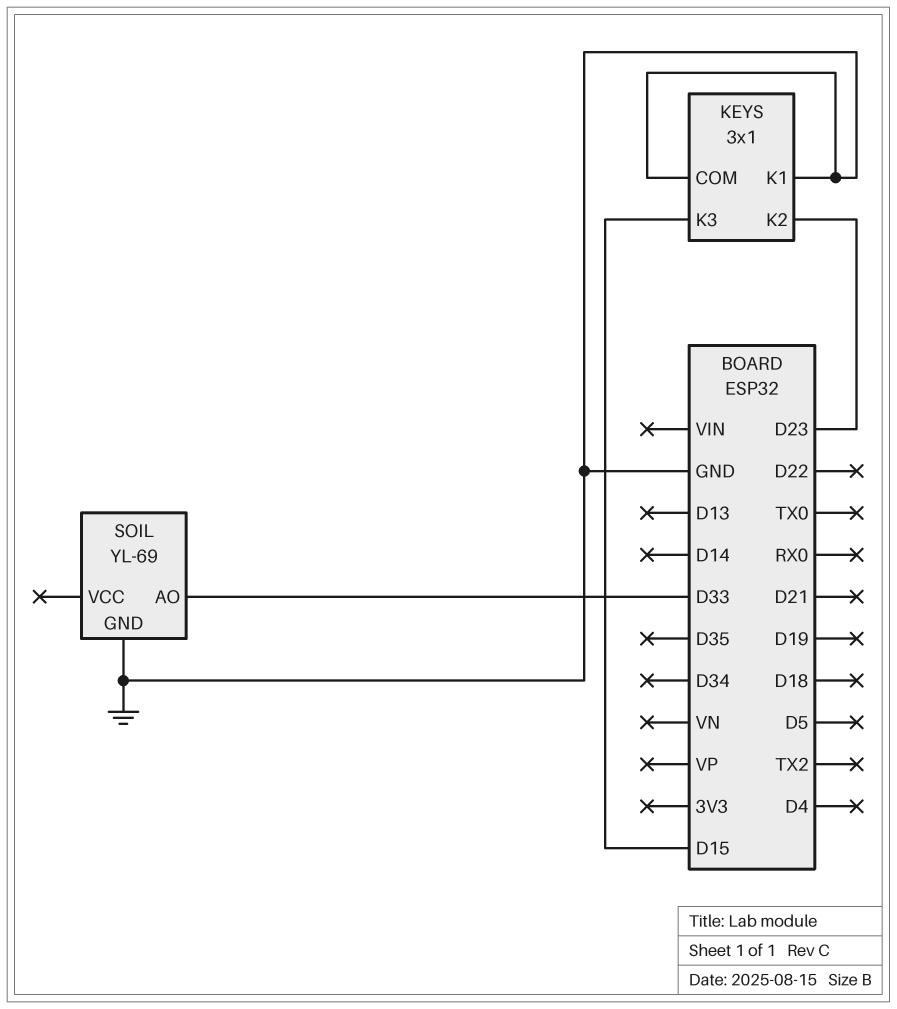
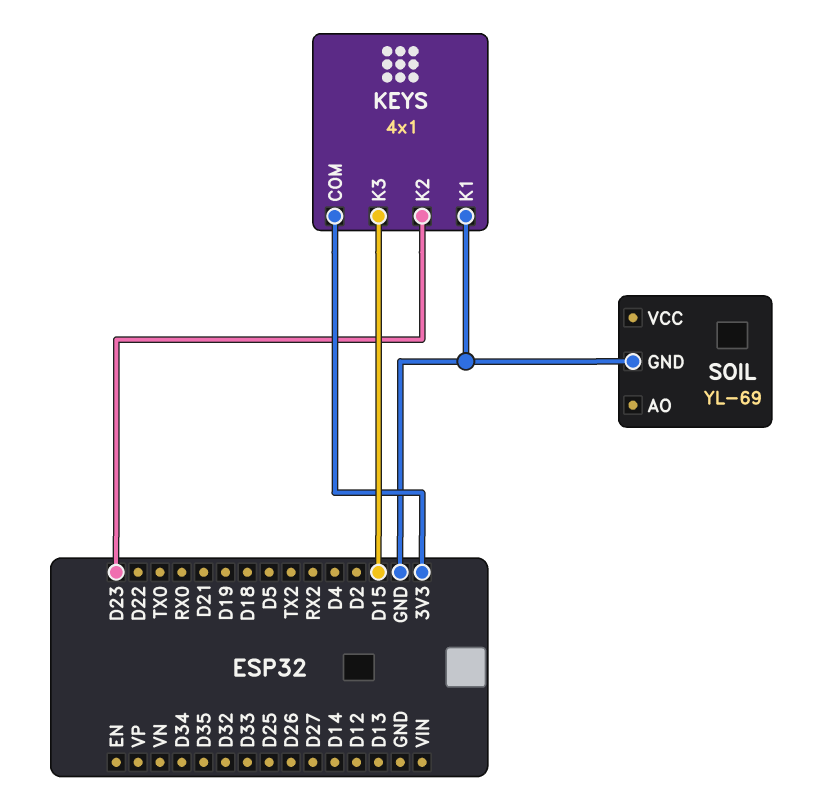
KEYS: 3x1 -> 4x1
KEYS pin COM: GND -> 3V3
SOIL pin AO: D33 -> none

